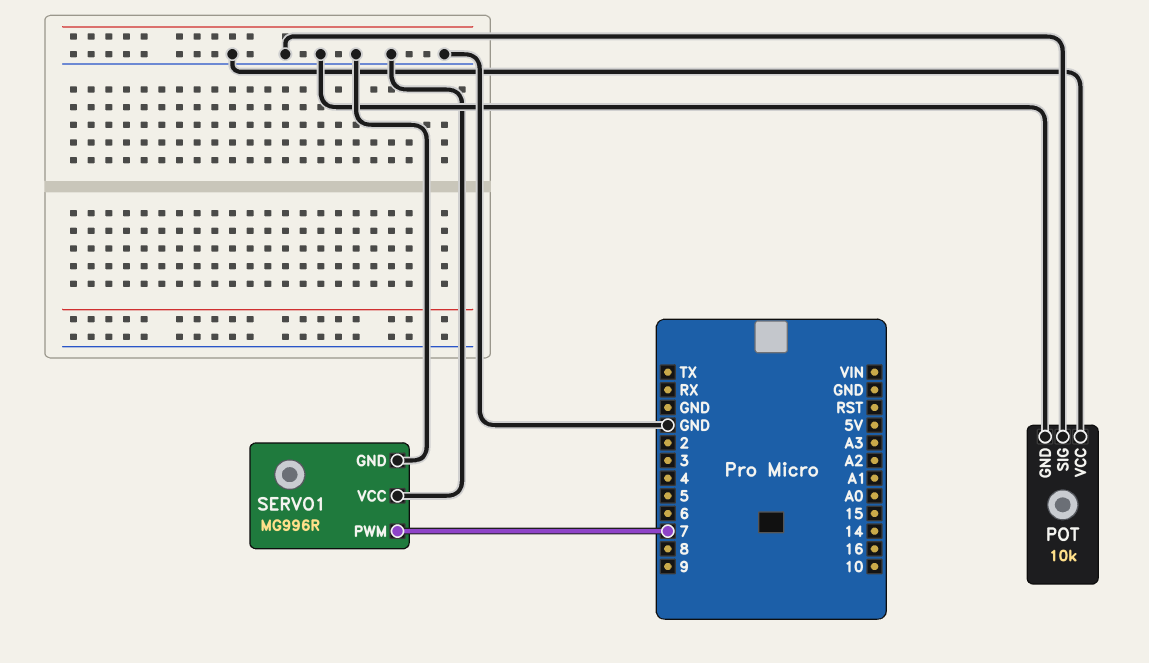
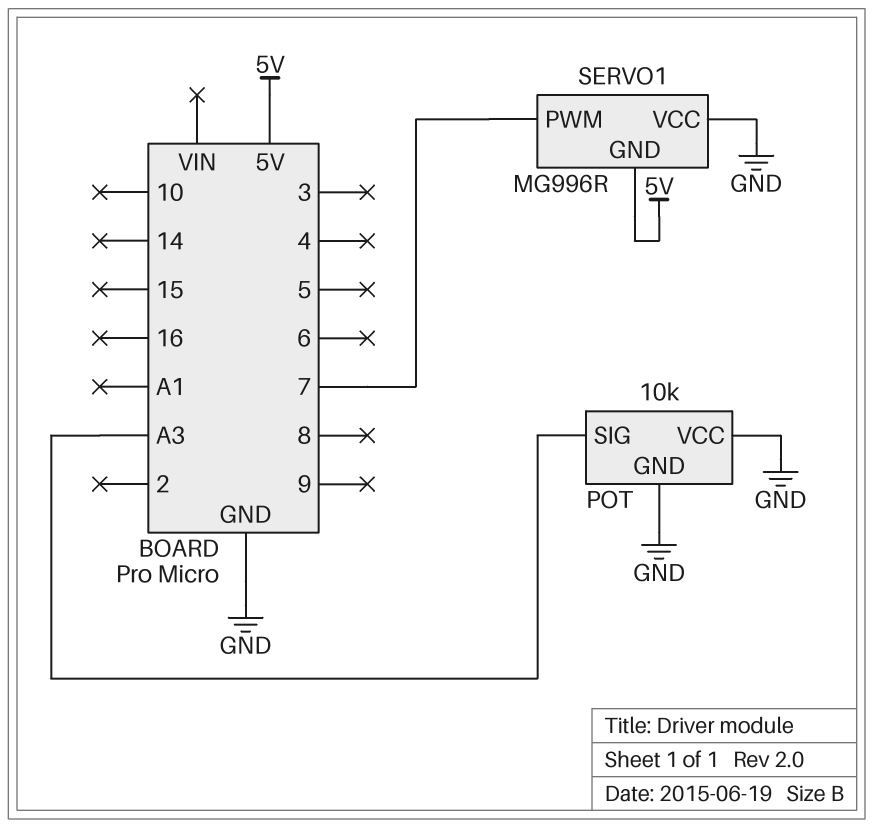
POT pin SIG: GND -> A3
SERVO1 pin GND: GND -> 5V

